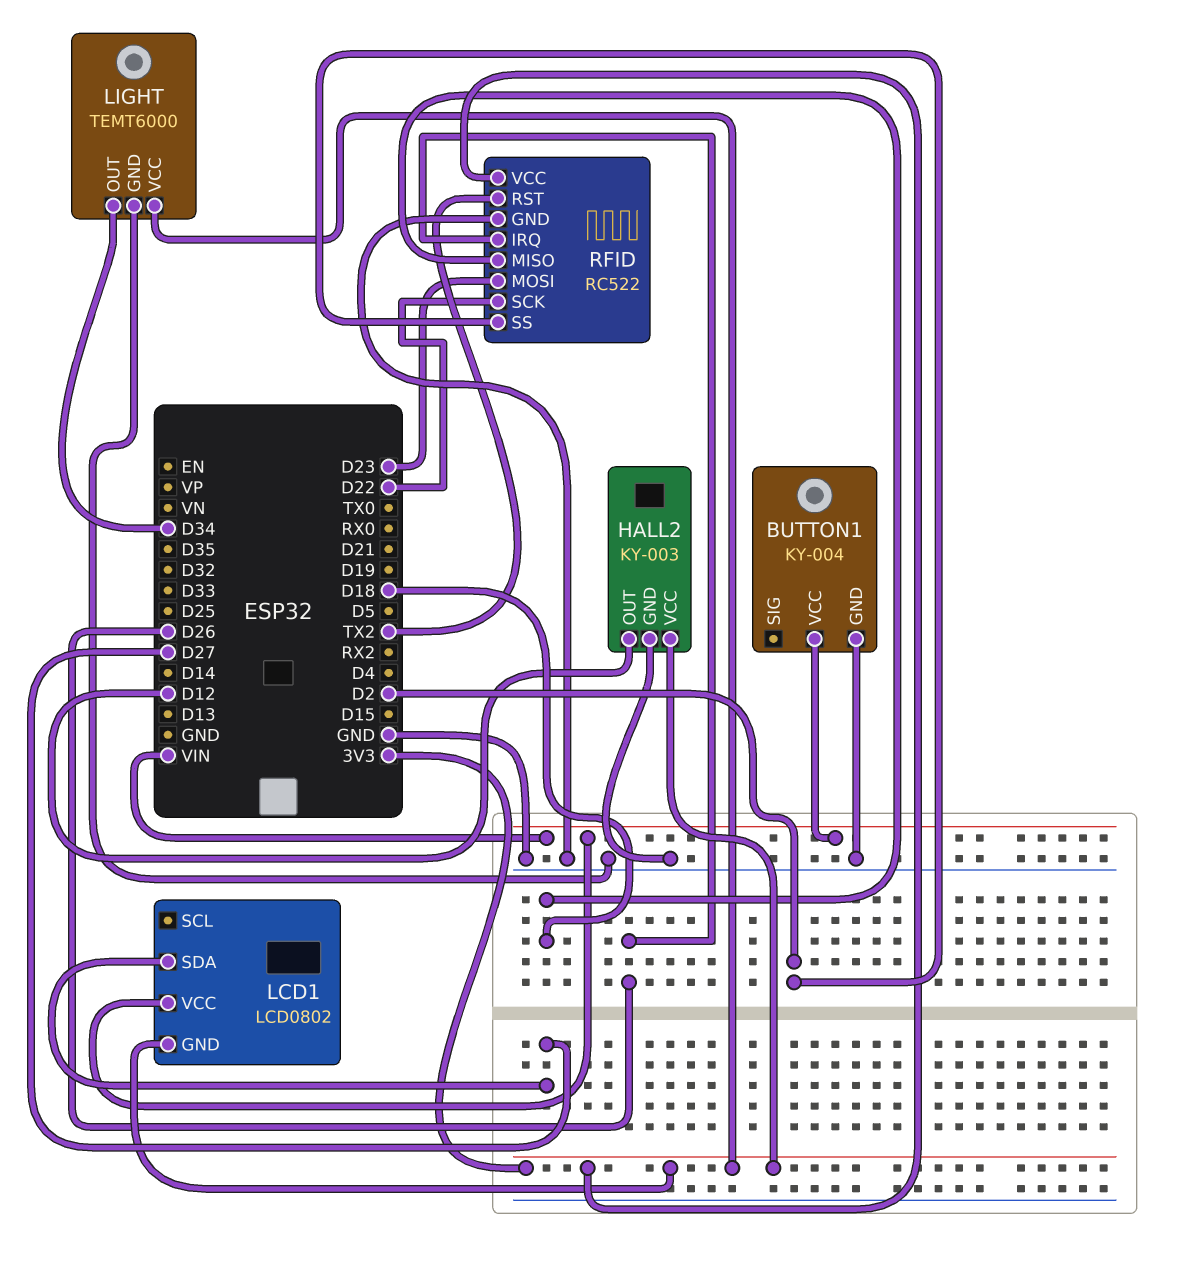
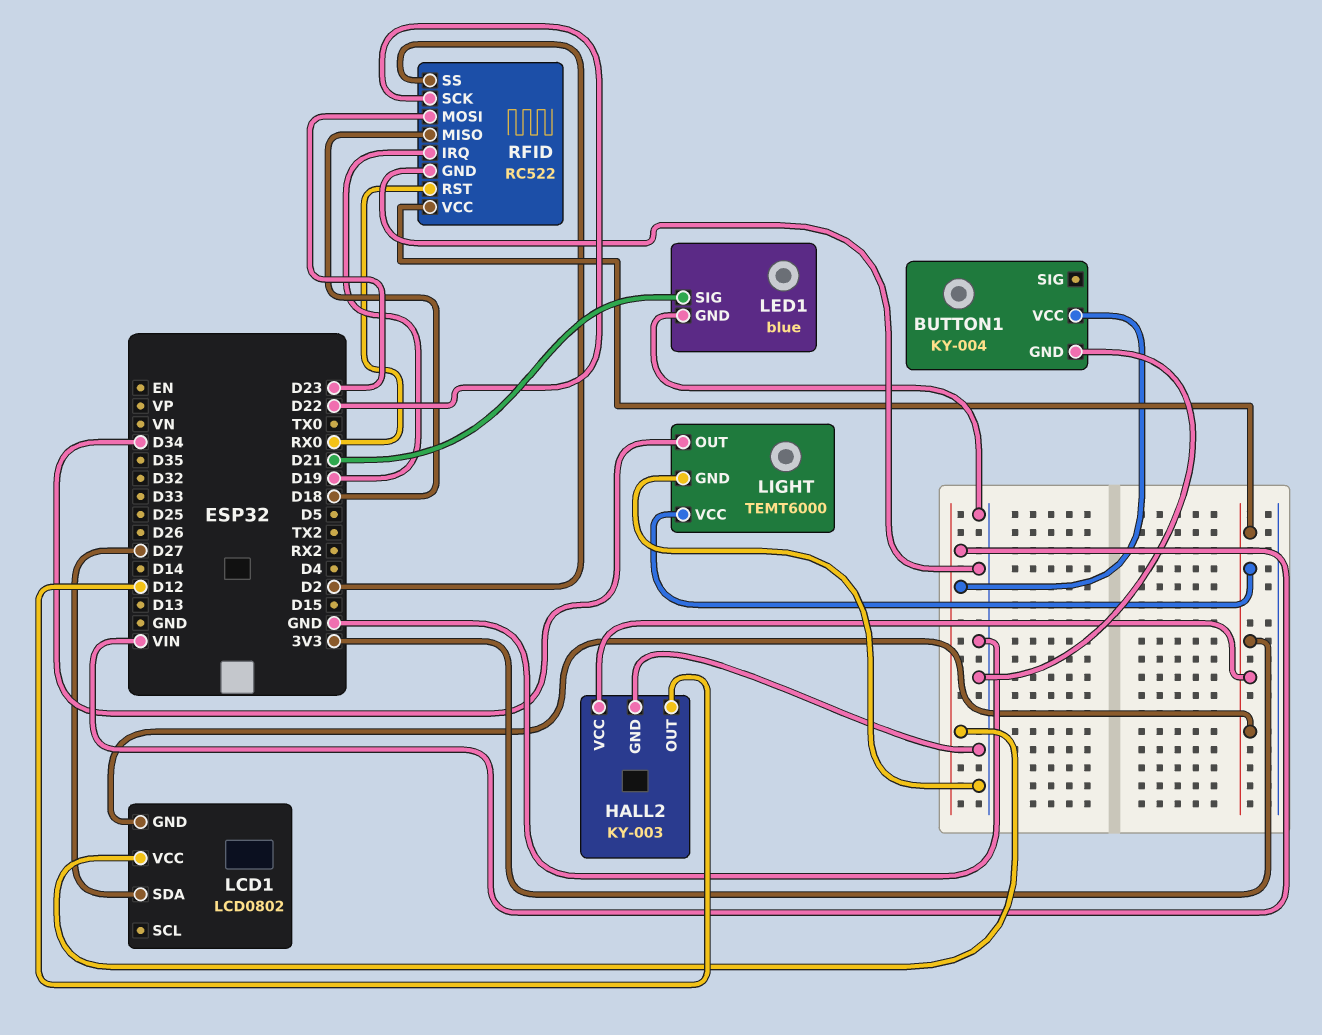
LED1: none -> blue
LED1 pin GND: none -> GND
LED1 pin SIG: none -> D21
RFID pin IRQ: D26 -> D19
RFID pin RST: TX2 -> RX0

